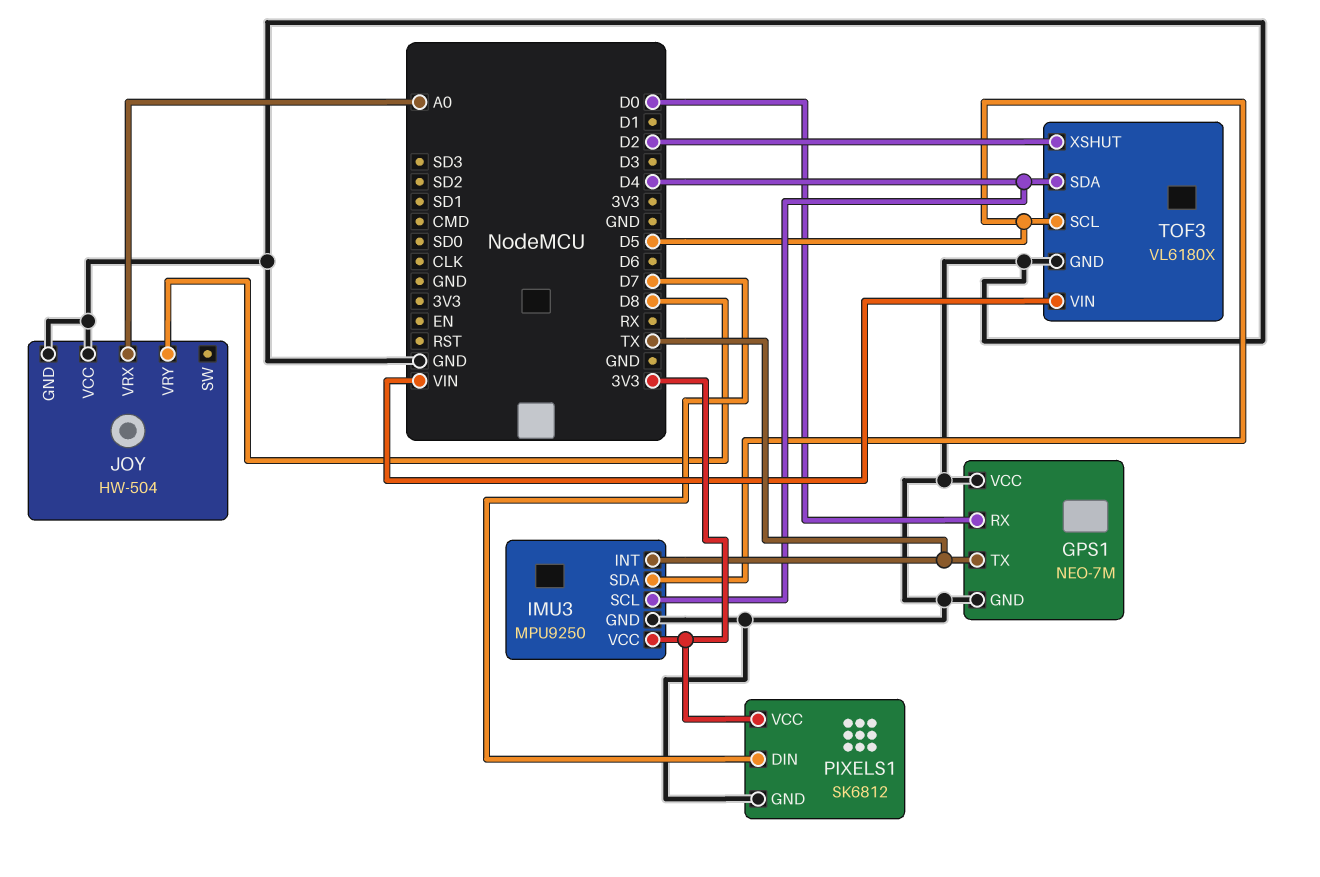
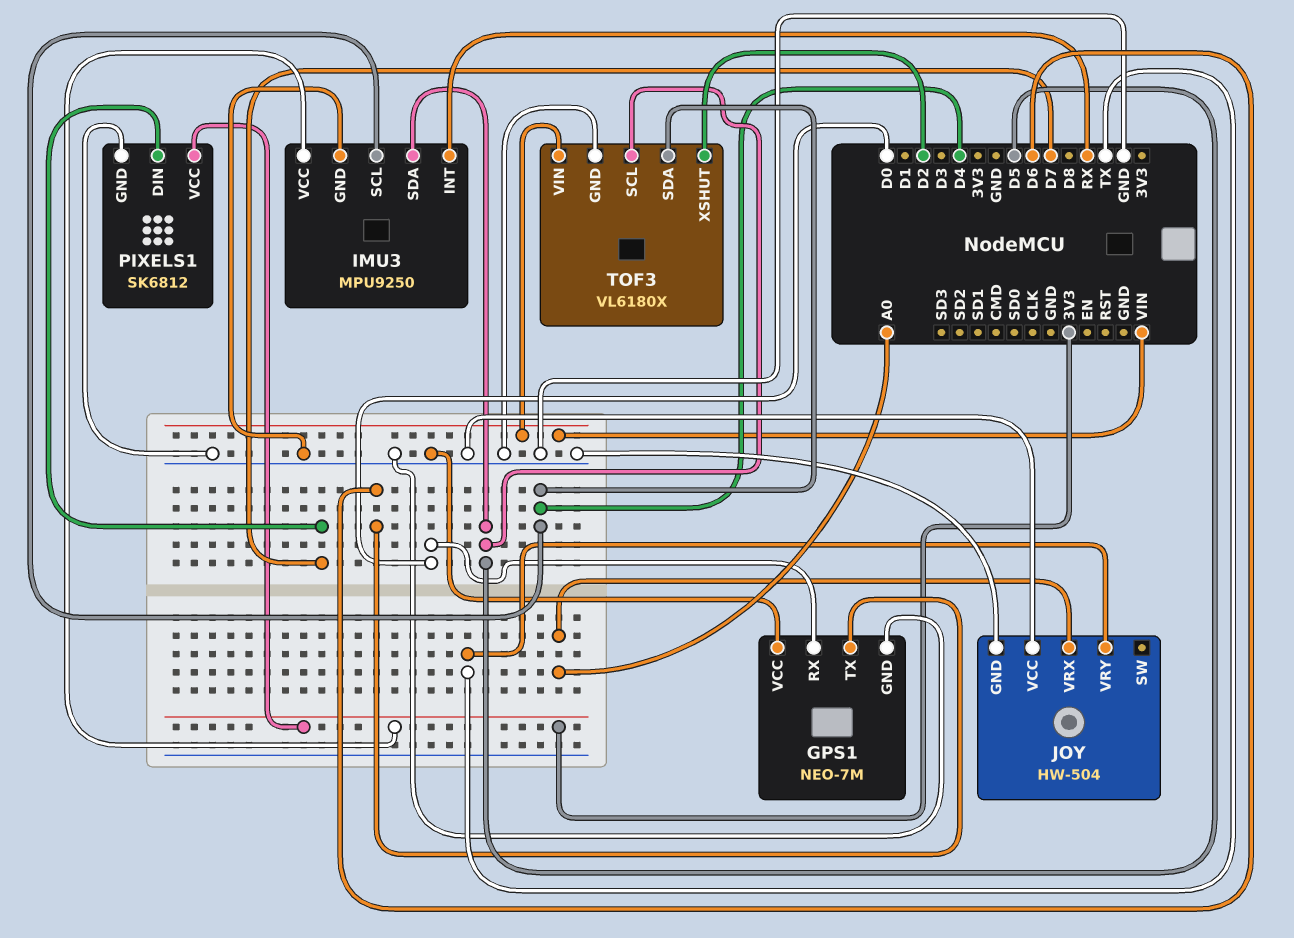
GPS1 pin TX: TX -> D6
IMU3 pin INT: TX -> RX
JOY pin VRY: D8 -> TX

